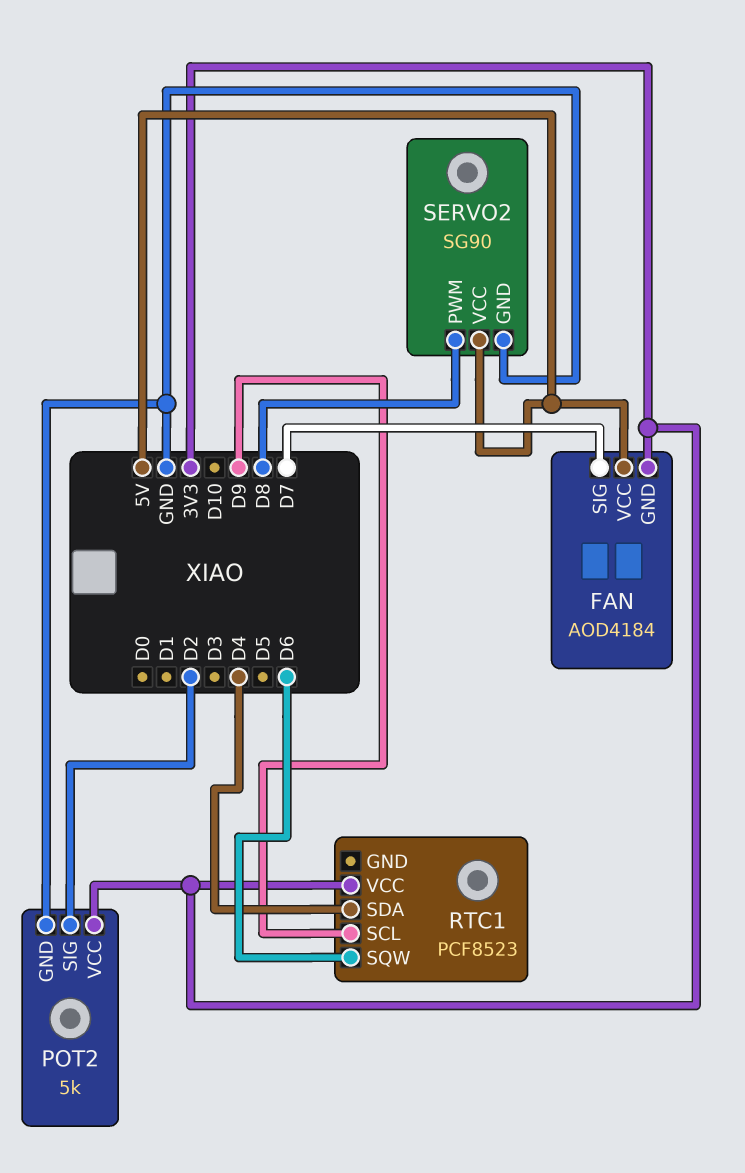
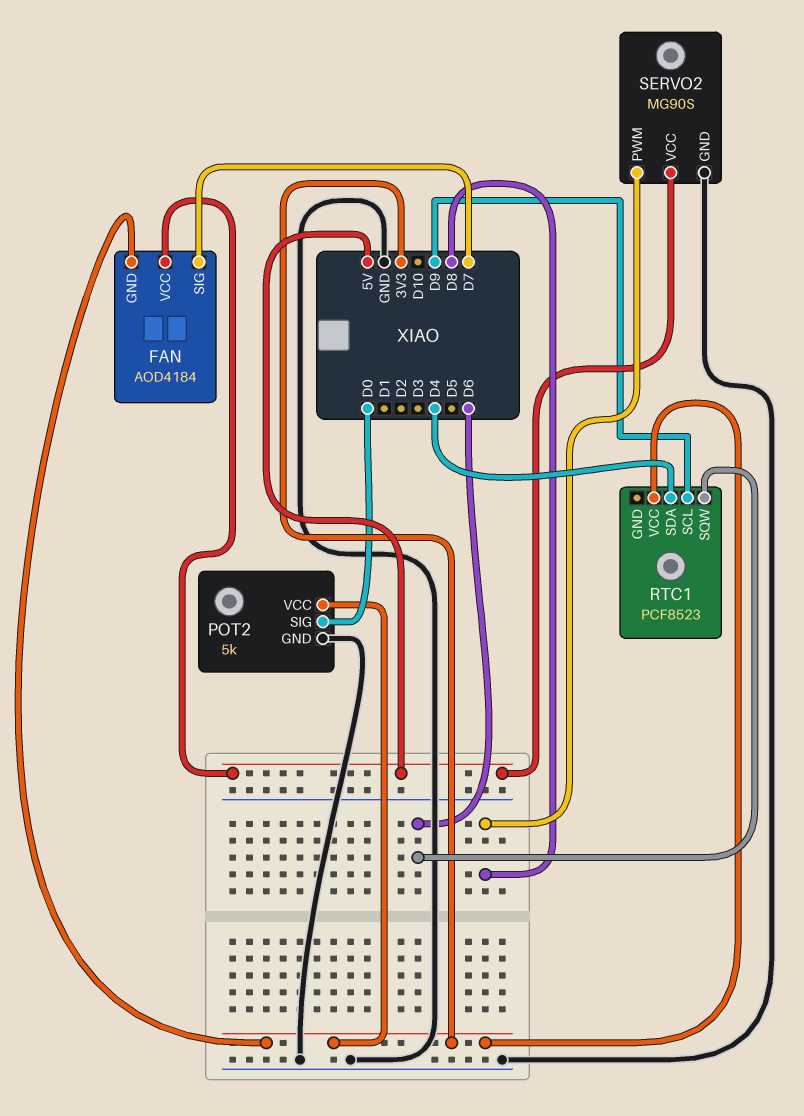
POT2 pin SIG: D2 -> D0
SERVO2: SG90 -> MG90S

